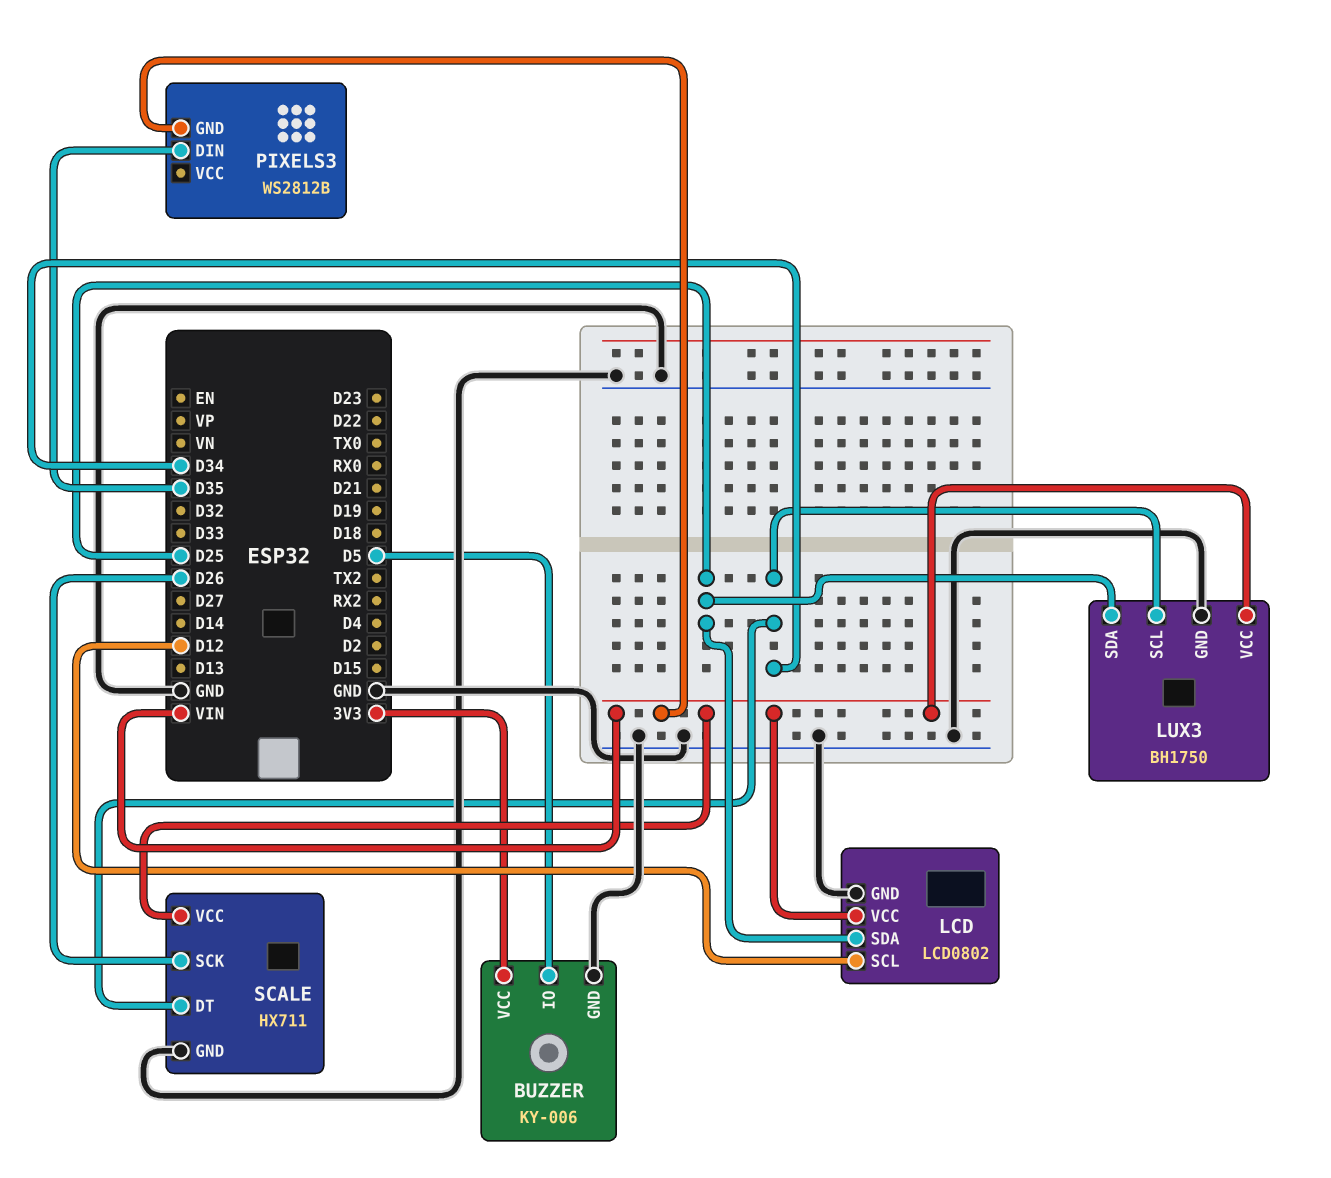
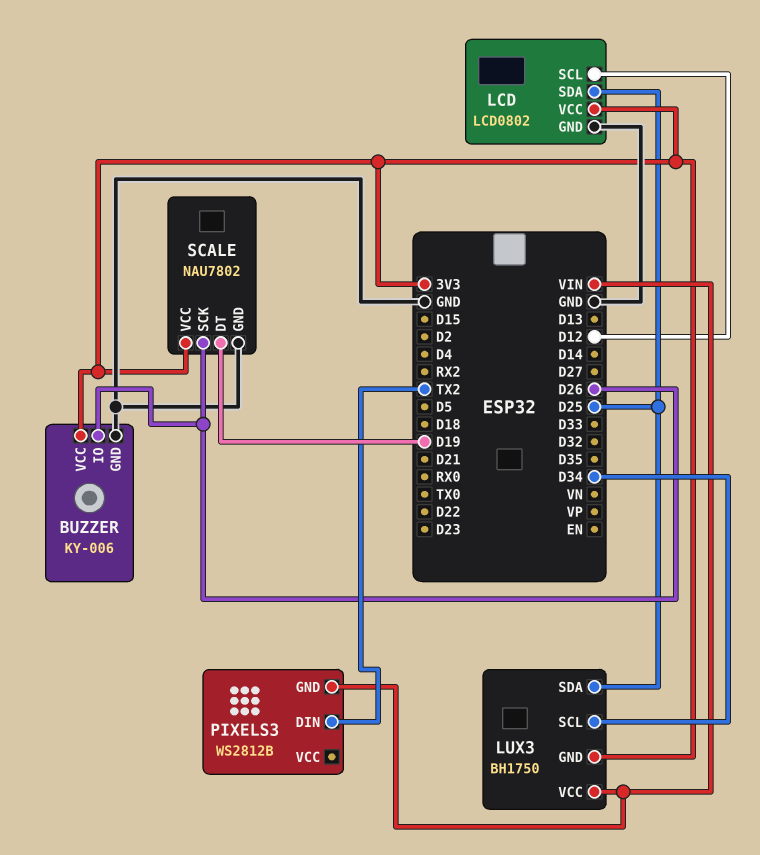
BUZZER pin IO: D5 -> D26
LCD pin VCC: VIN -> 3V3
LUX3 pin GND: GND -> 3V3
PIXELS3 pin DIN: D35 -> TX2
SCALE: HX711 -> NAU7802
SCALE pin DT: D34 -> D19
SCALE pin VCC: VIN -> 3V3

